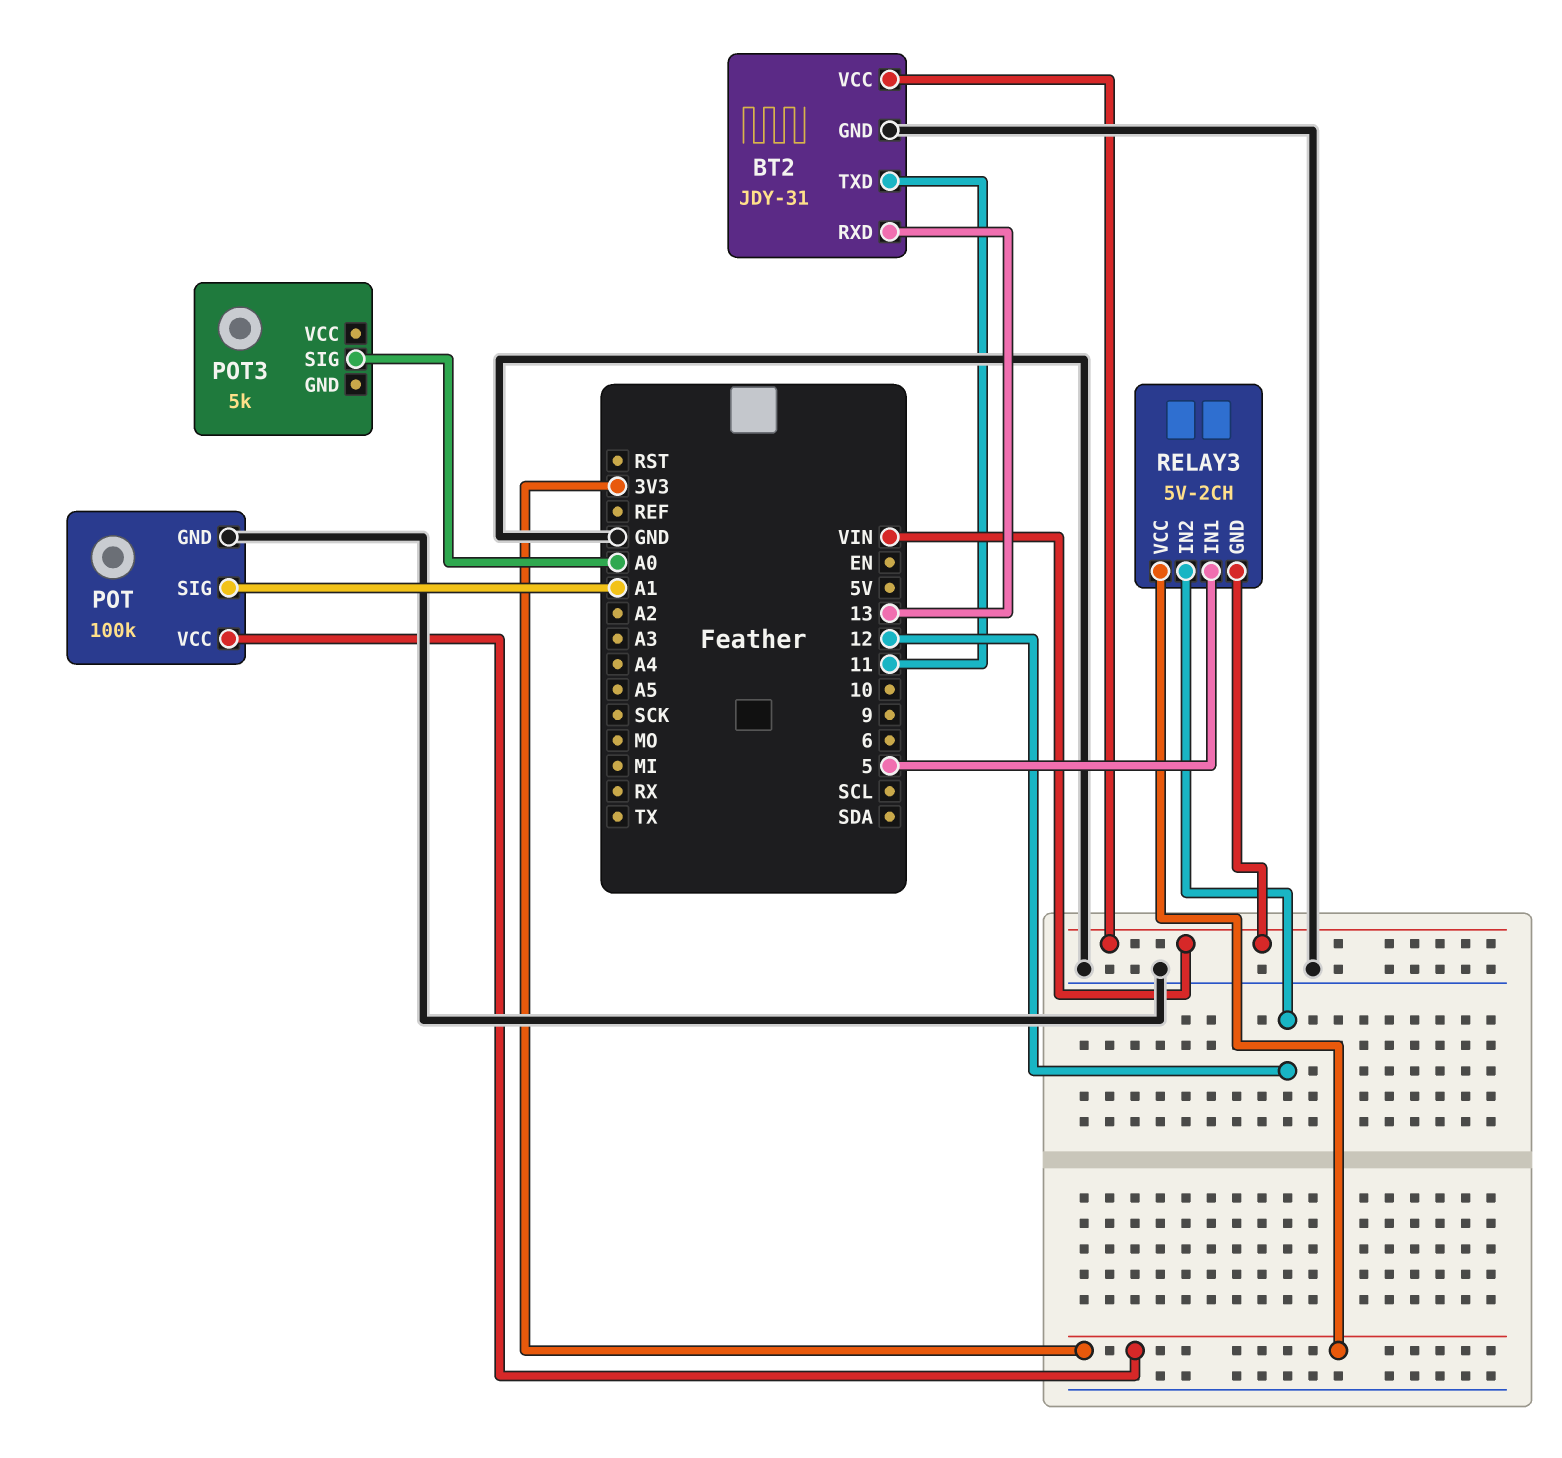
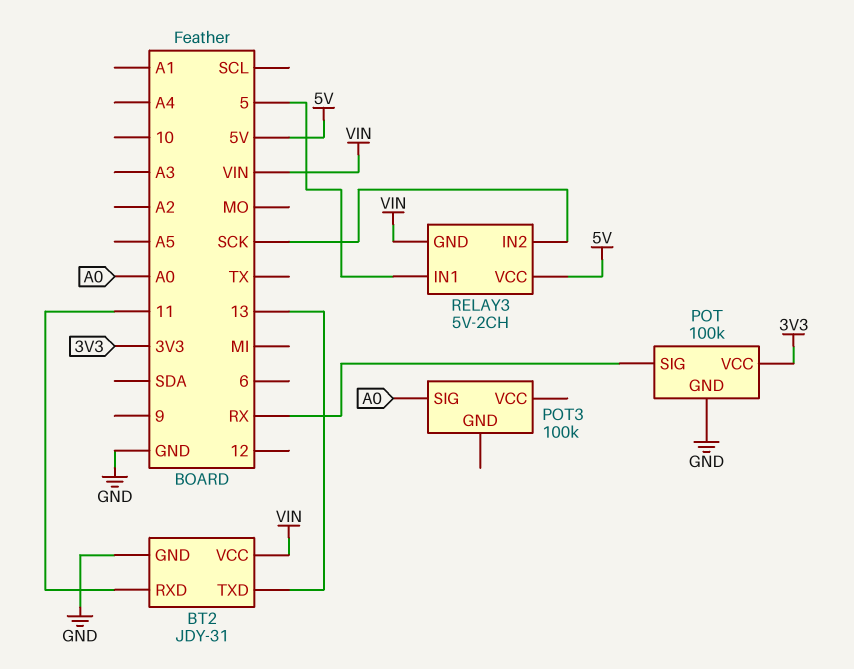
BT2 pin RXD: 13 -> 11
BT2 pin TXD: 11 -> 13
POT pin SIG: A1 -> RX
POT3: 5k -> 100k
RELAY3 pin IN2: 12 -> SCK
RELAY3 pin VCC: 3V3 -> 5V

